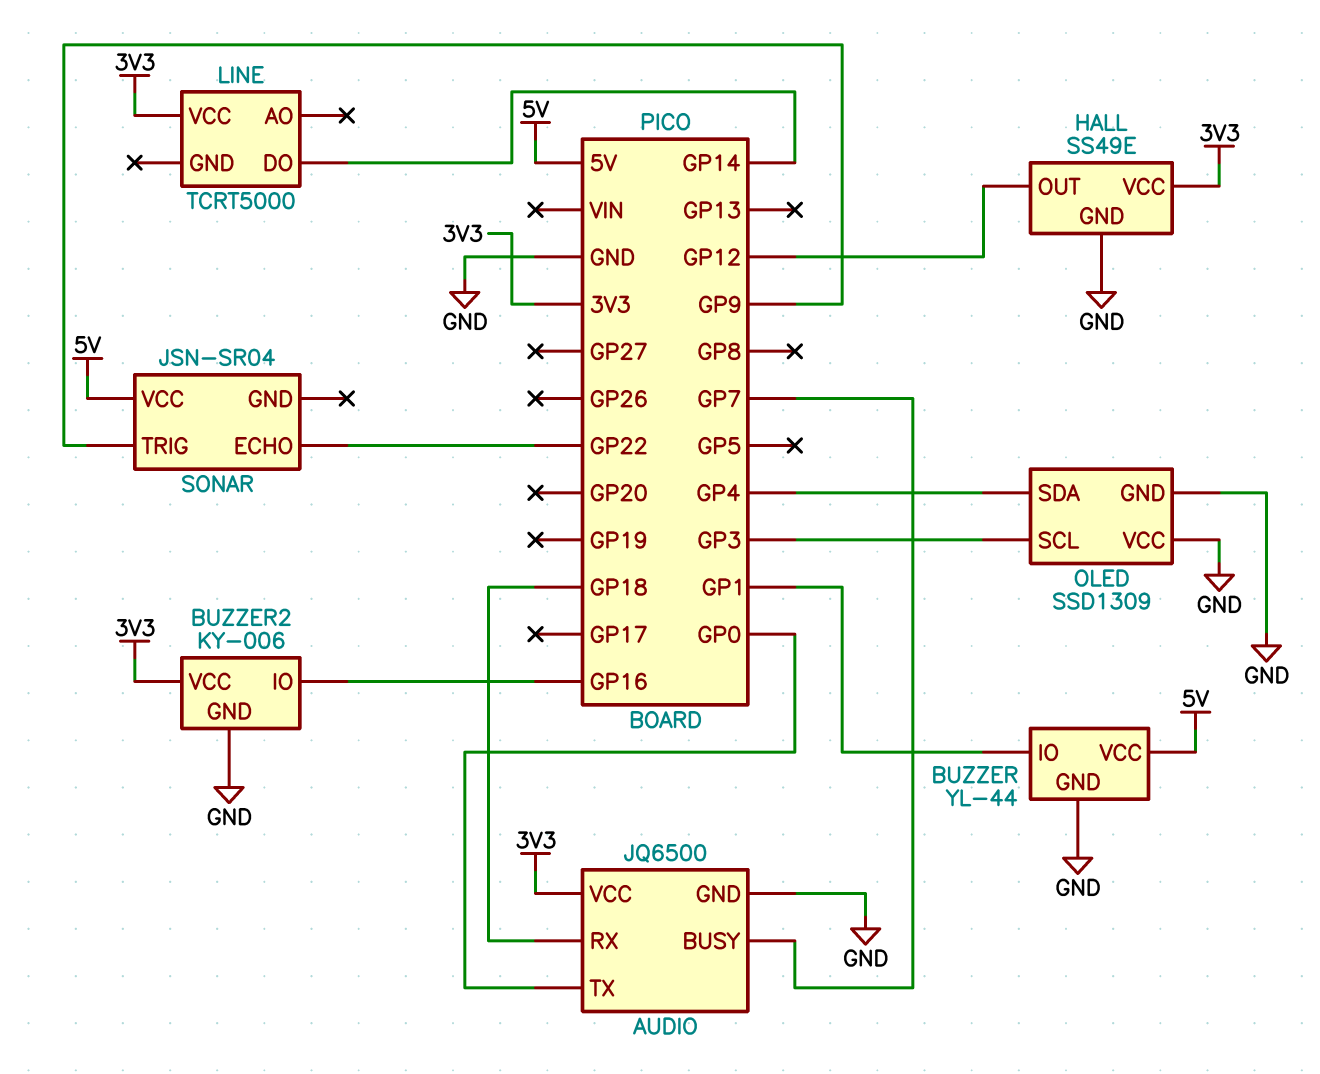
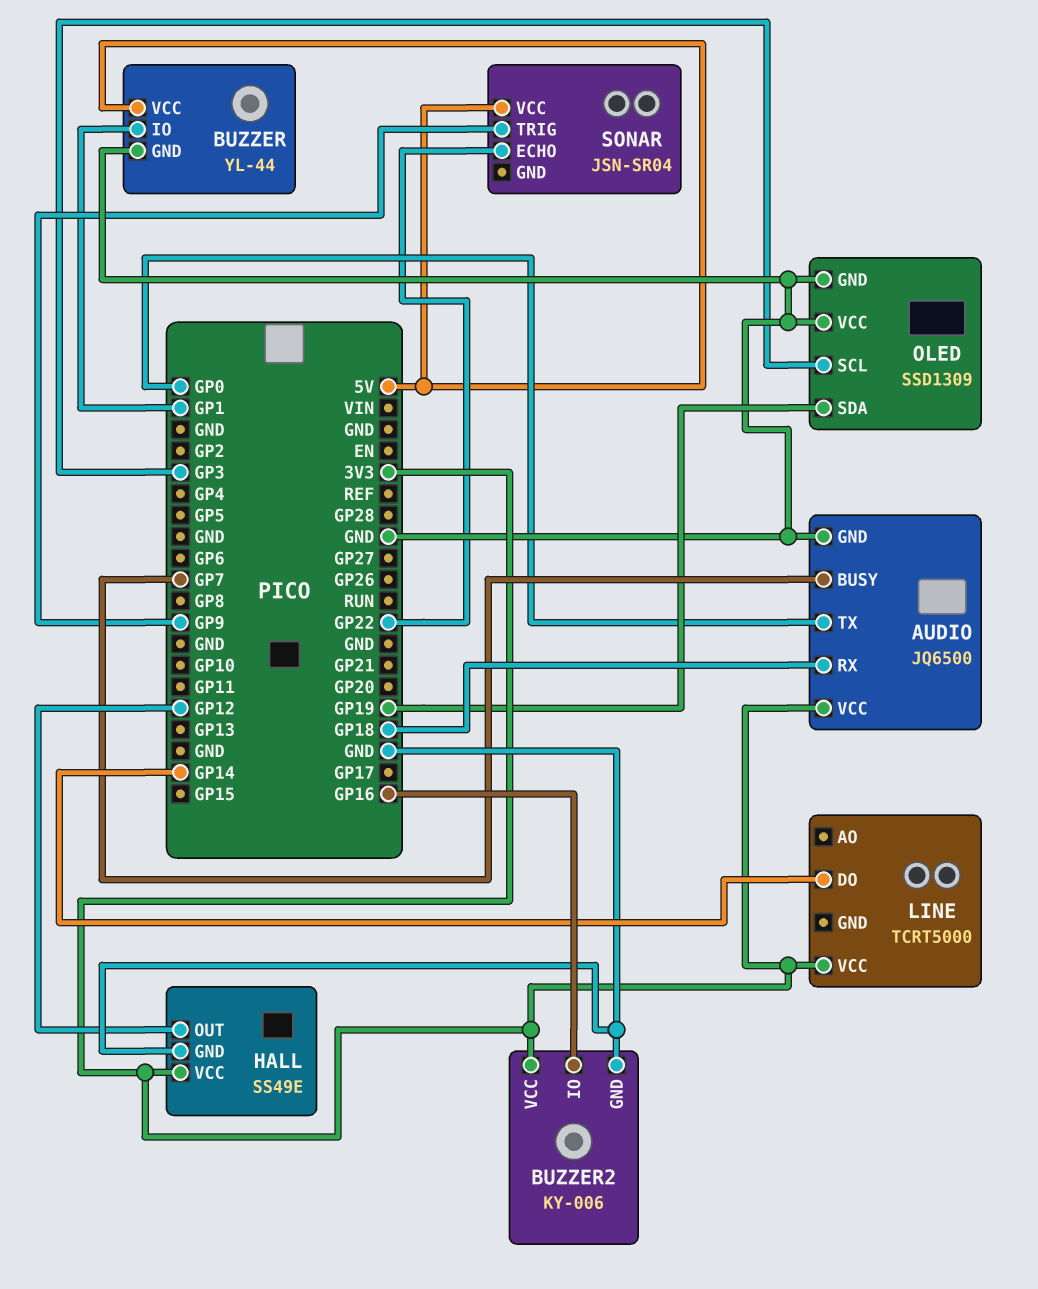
OLED pin SDA: GP4 -> GP19

